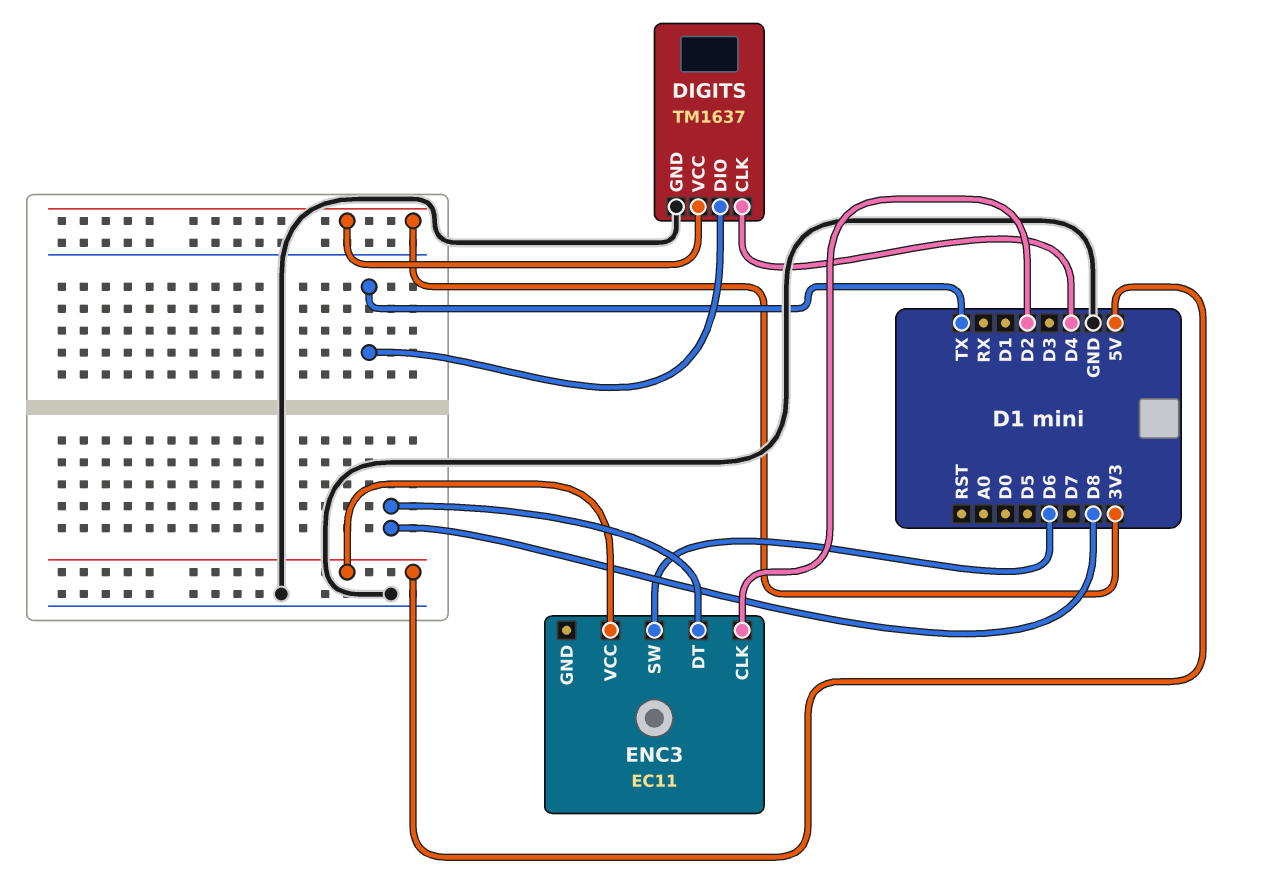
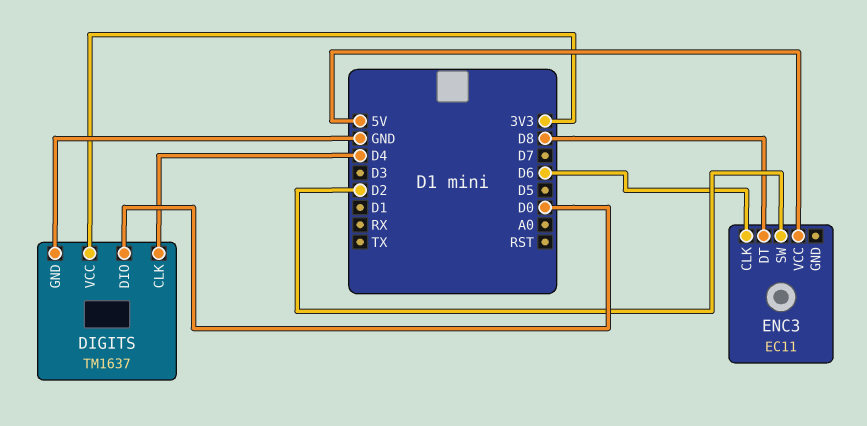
DIGITS pin DIO: TX -> D0
ENC3 pin CLK: D2 -> D6
ENC3 pin SW: D6 -> D2

